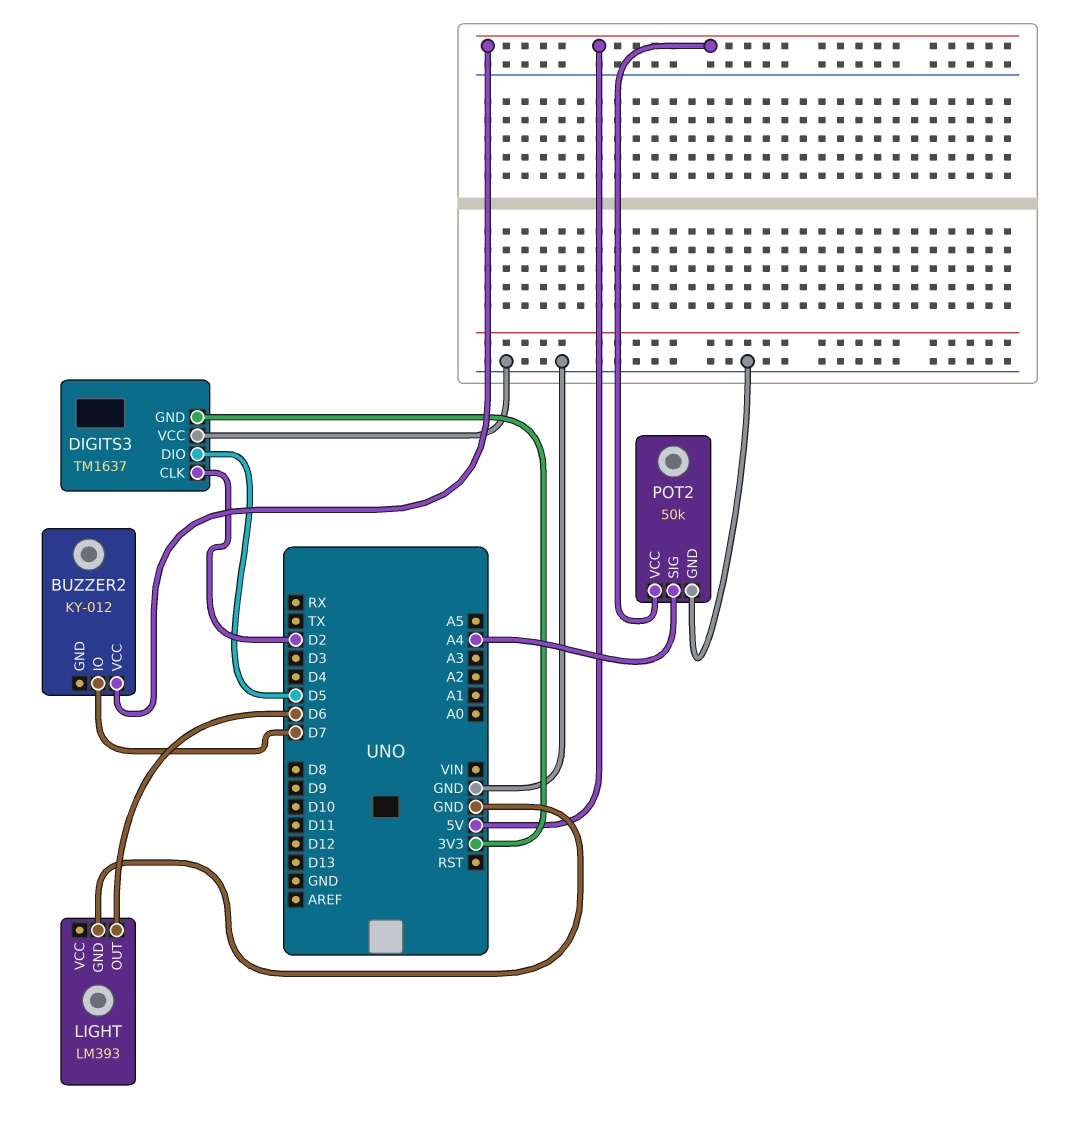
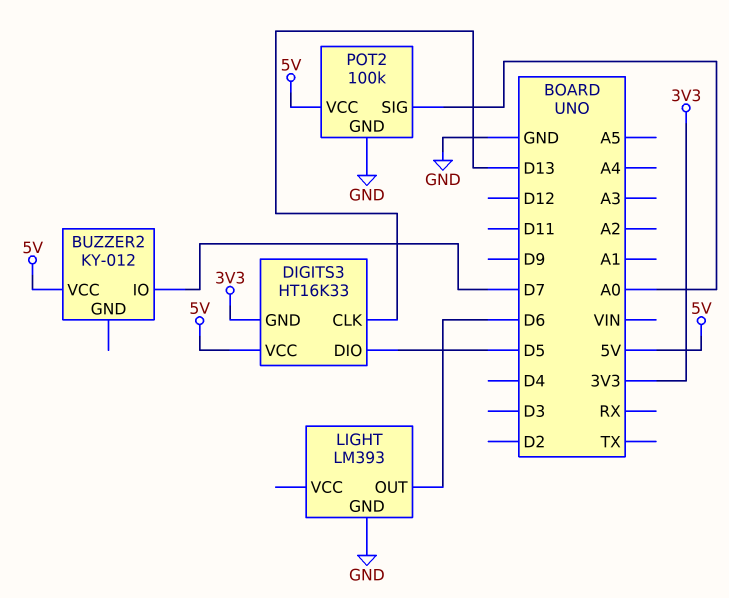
DIGITS3: TM1637 -> HT16K33
DIGITS3 pin CLK: D2 -> D13
DIGITS3 pin VCC: GND -> 5V
POT2: 50k -> 100k
POT2 pin SIG: A4 -> A0

